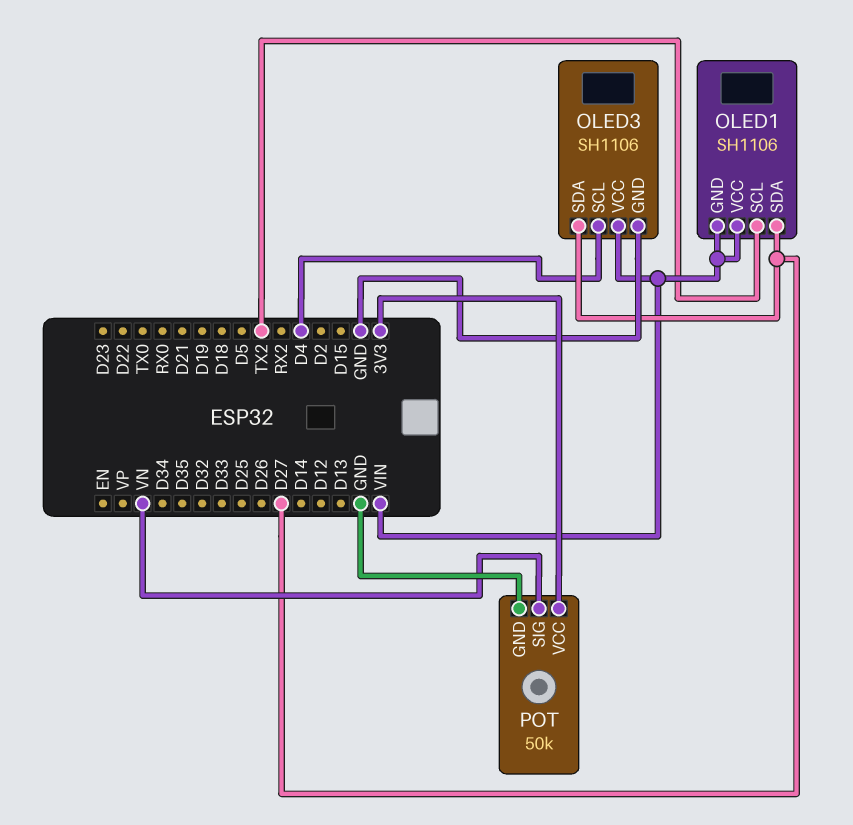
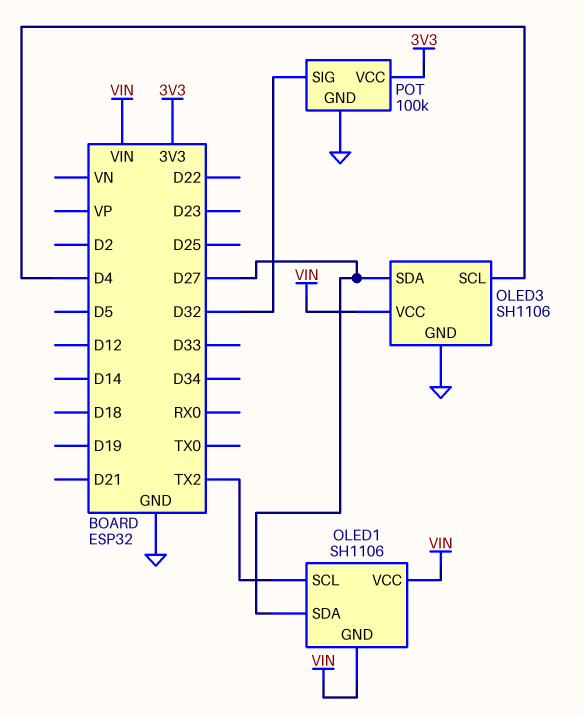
POT: 50k -> 100k
POT pin SIG: VN -> D32

